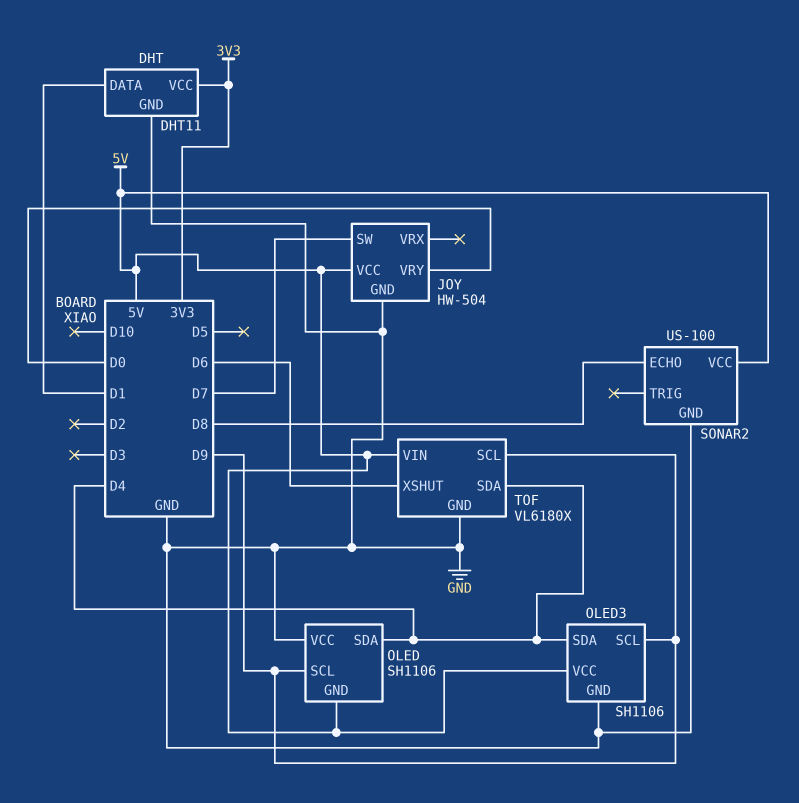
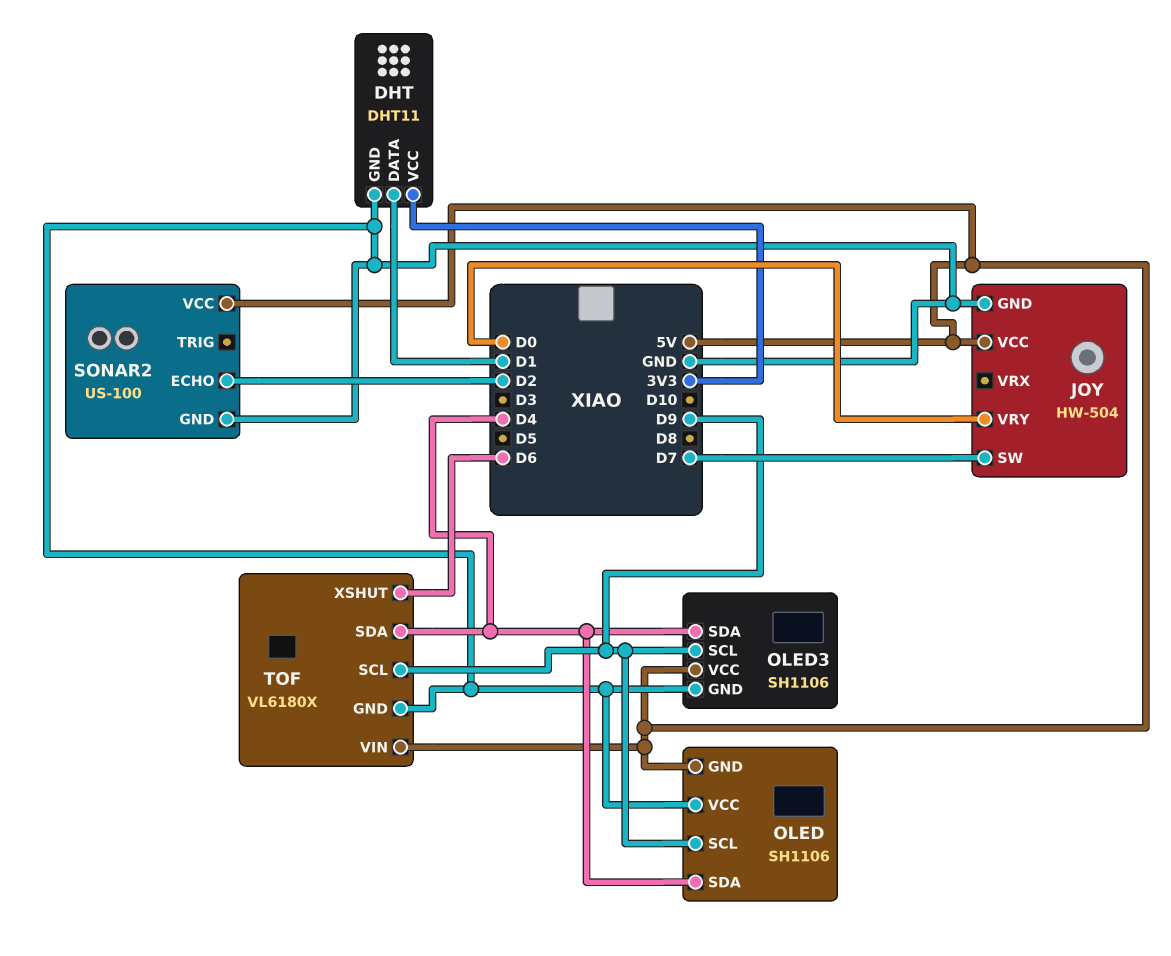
SONAR2 pin ECHO: D8 -> D2

